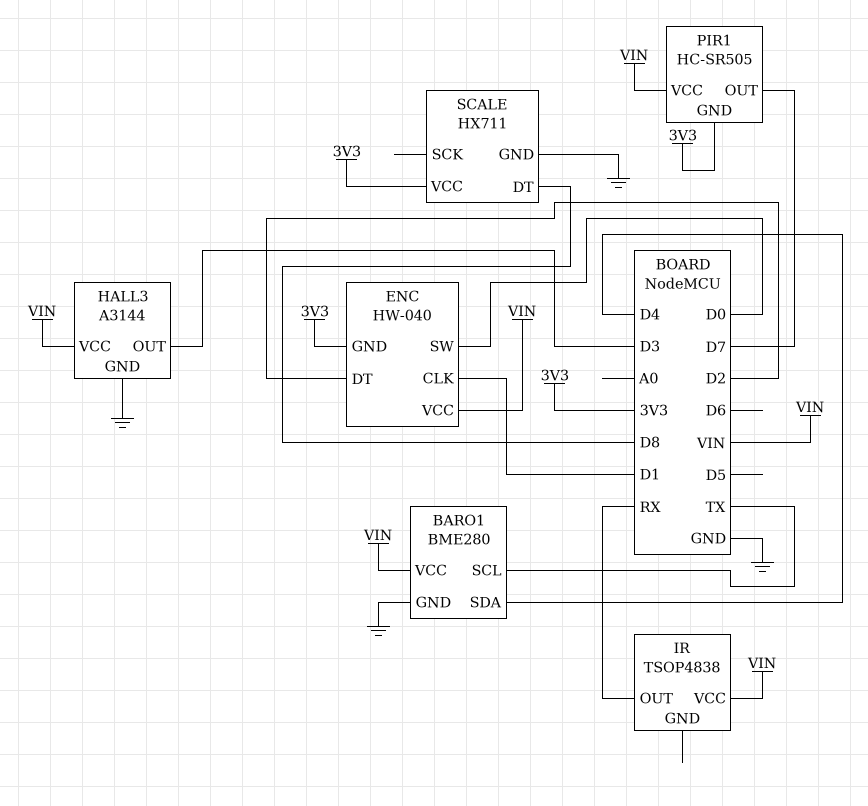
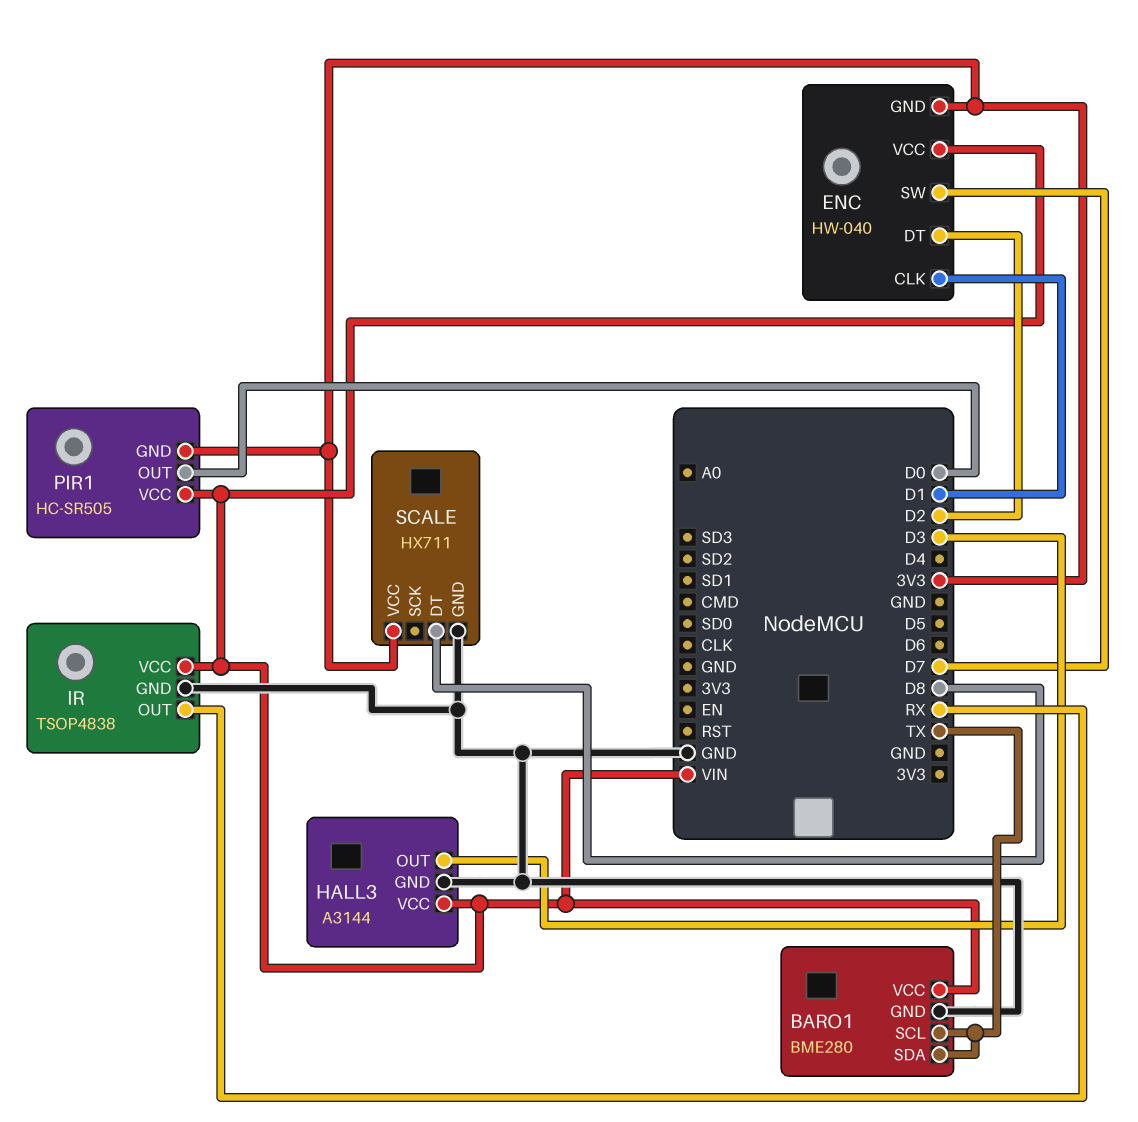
BARO1 pin SDA: D4 -> TX
ENC pin SW: D0 -> D7
IR pin GND: none -> GND
PIR1 pin OUT: D7 -> D0

